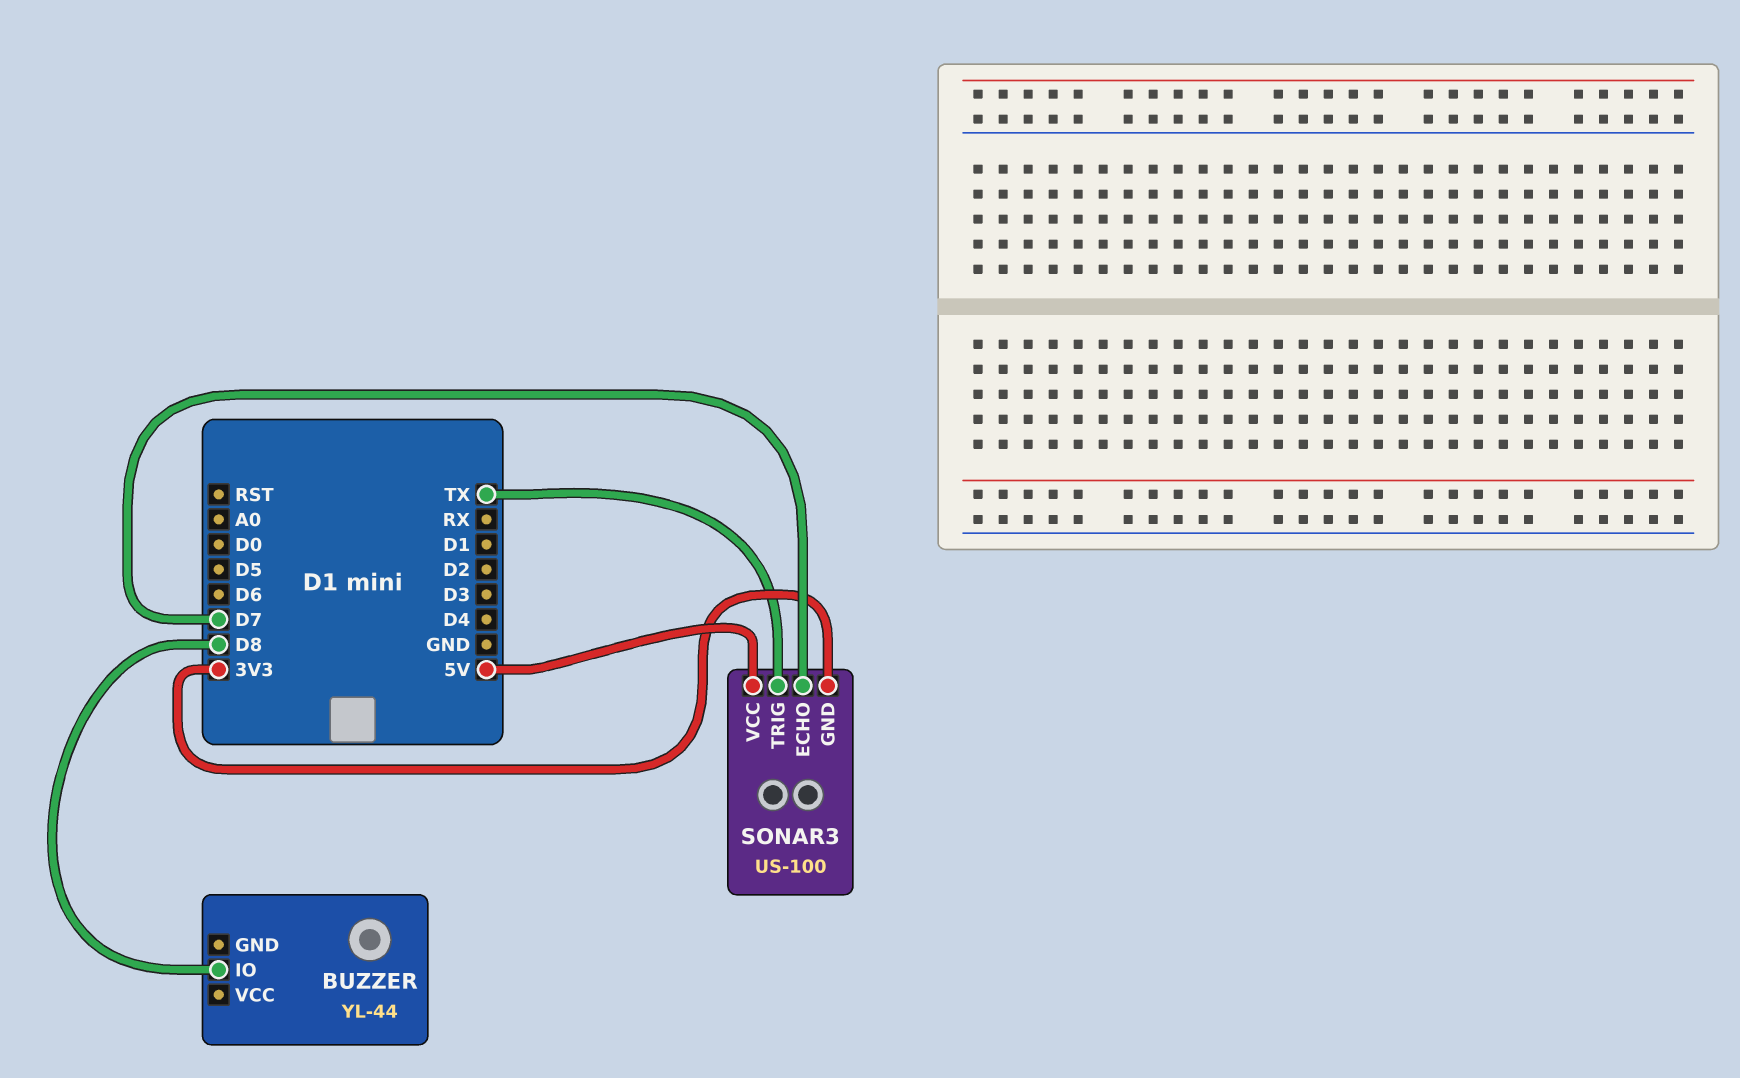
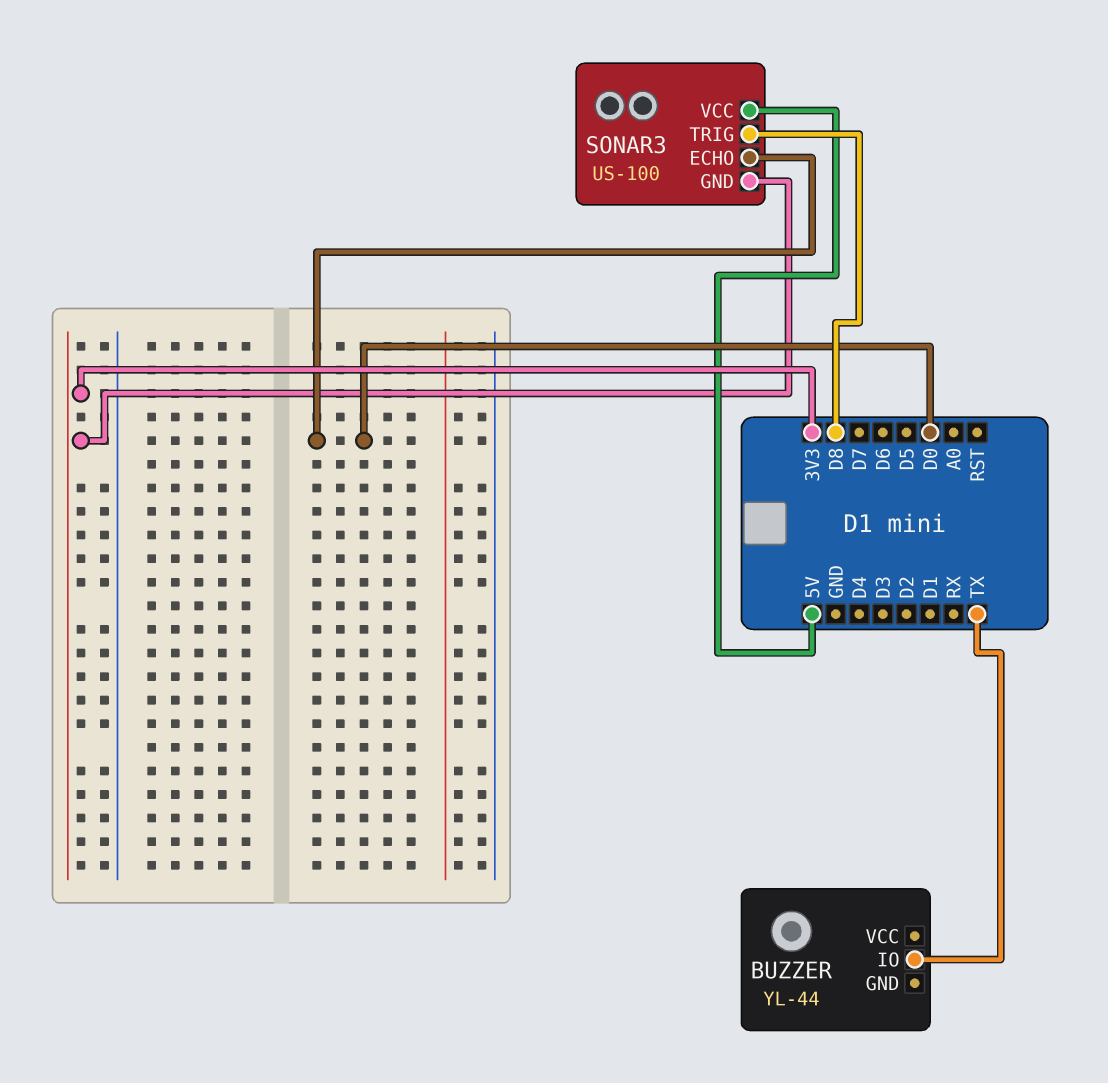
BUZZER pin IO: D8 -> TX
SONAR3 pin ECHO: D7 -> D0
SONAR3 pin TRIG: TX -> D8

